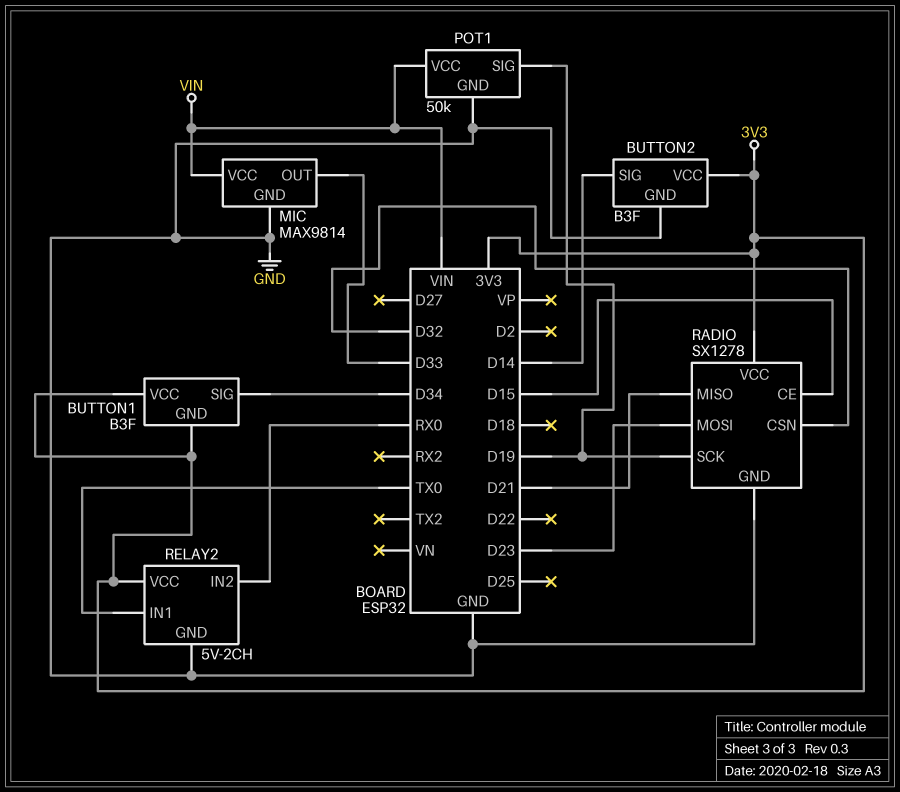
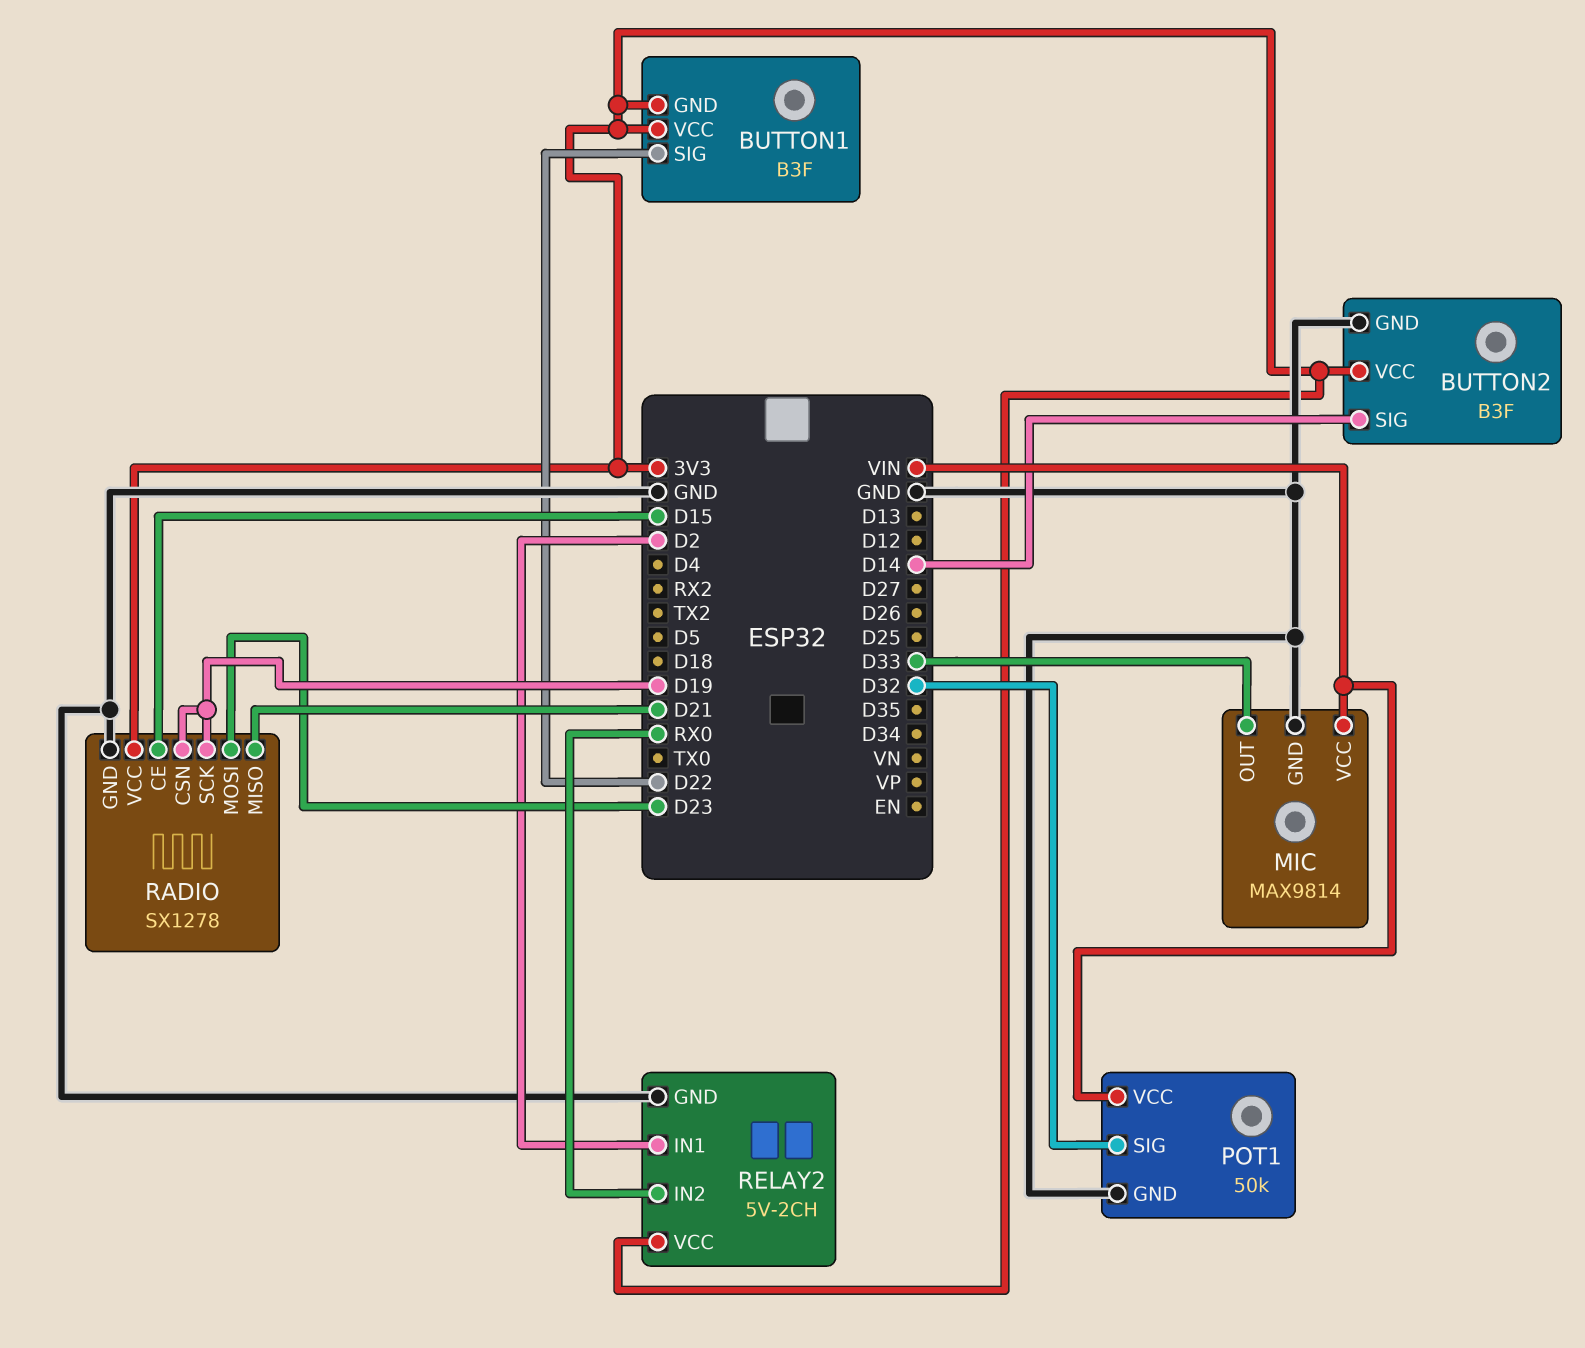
BUTTON1 pin SIG: D34 -> D22
POT1 pin SIG: D19 -> D32
RADIO pin CSN: D32 -> D19
RELAY2 pin IN1: TX0 -> D2

